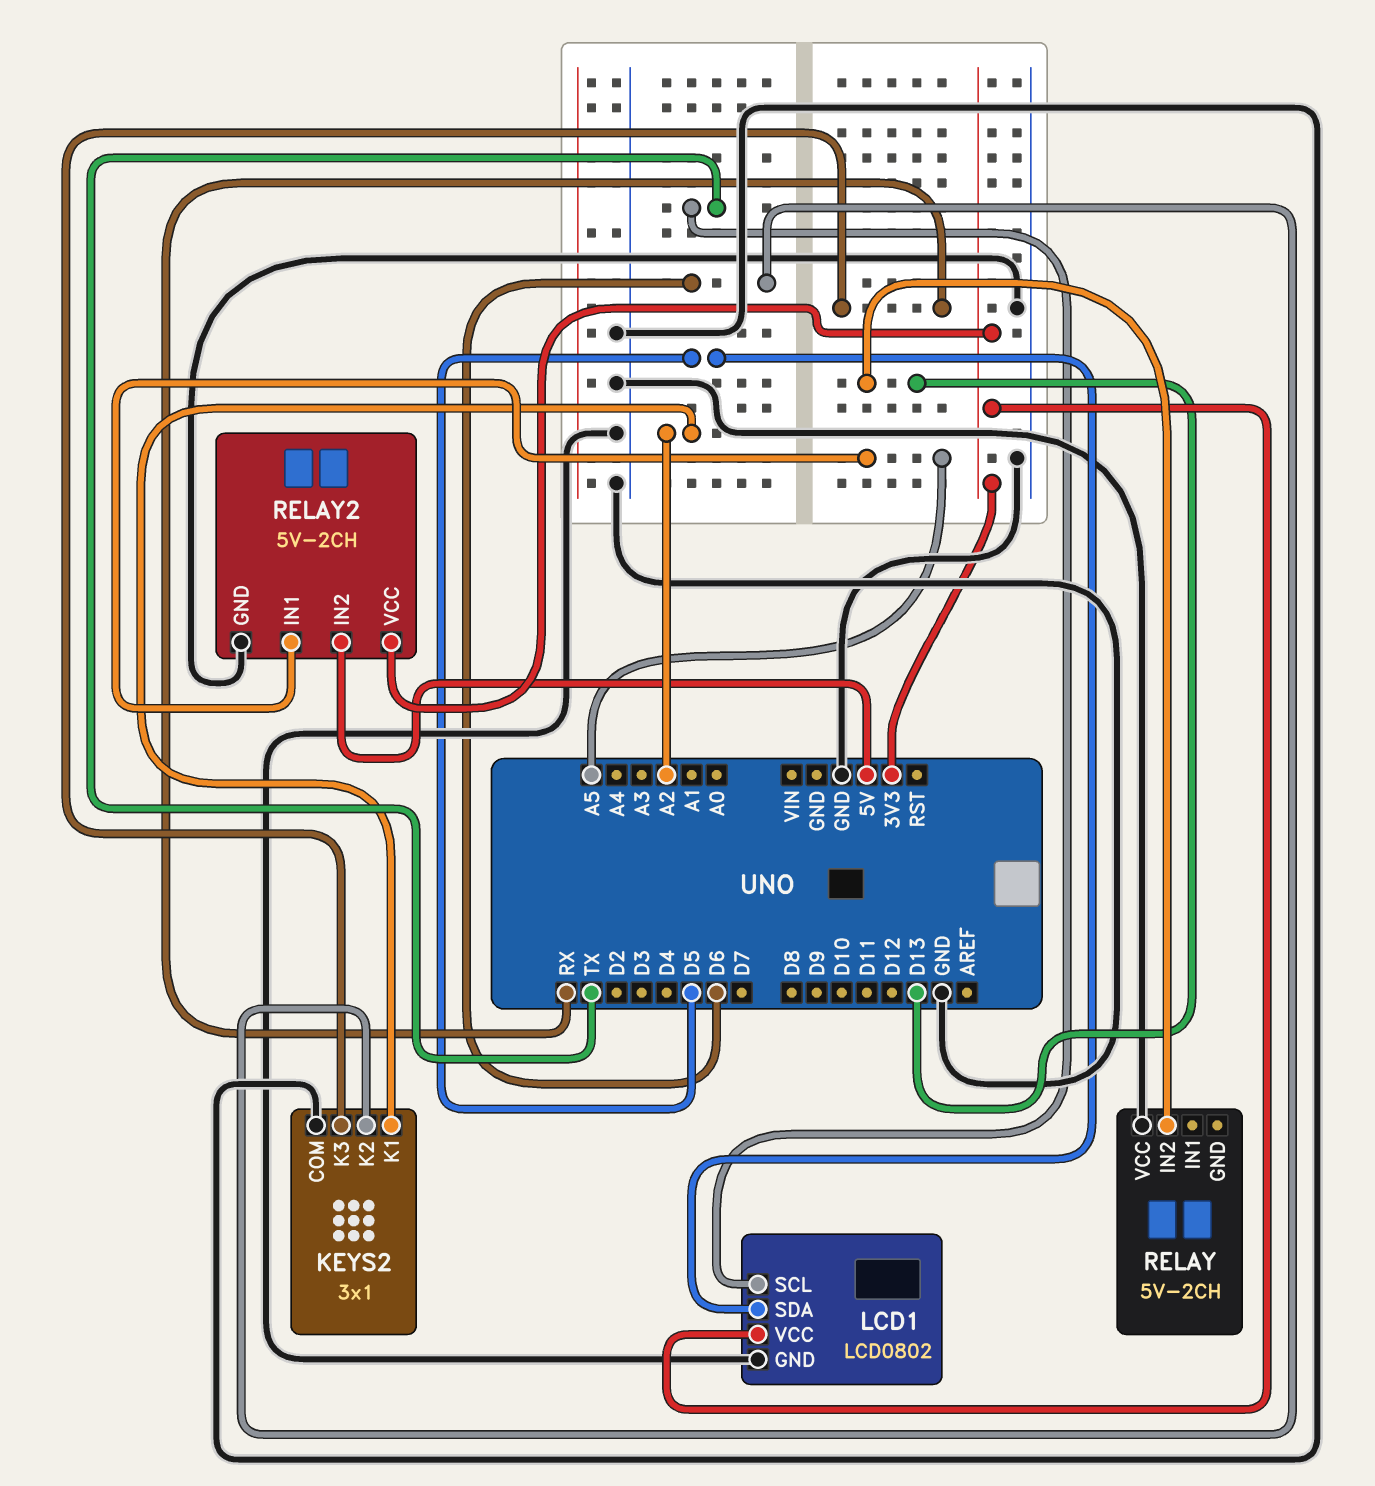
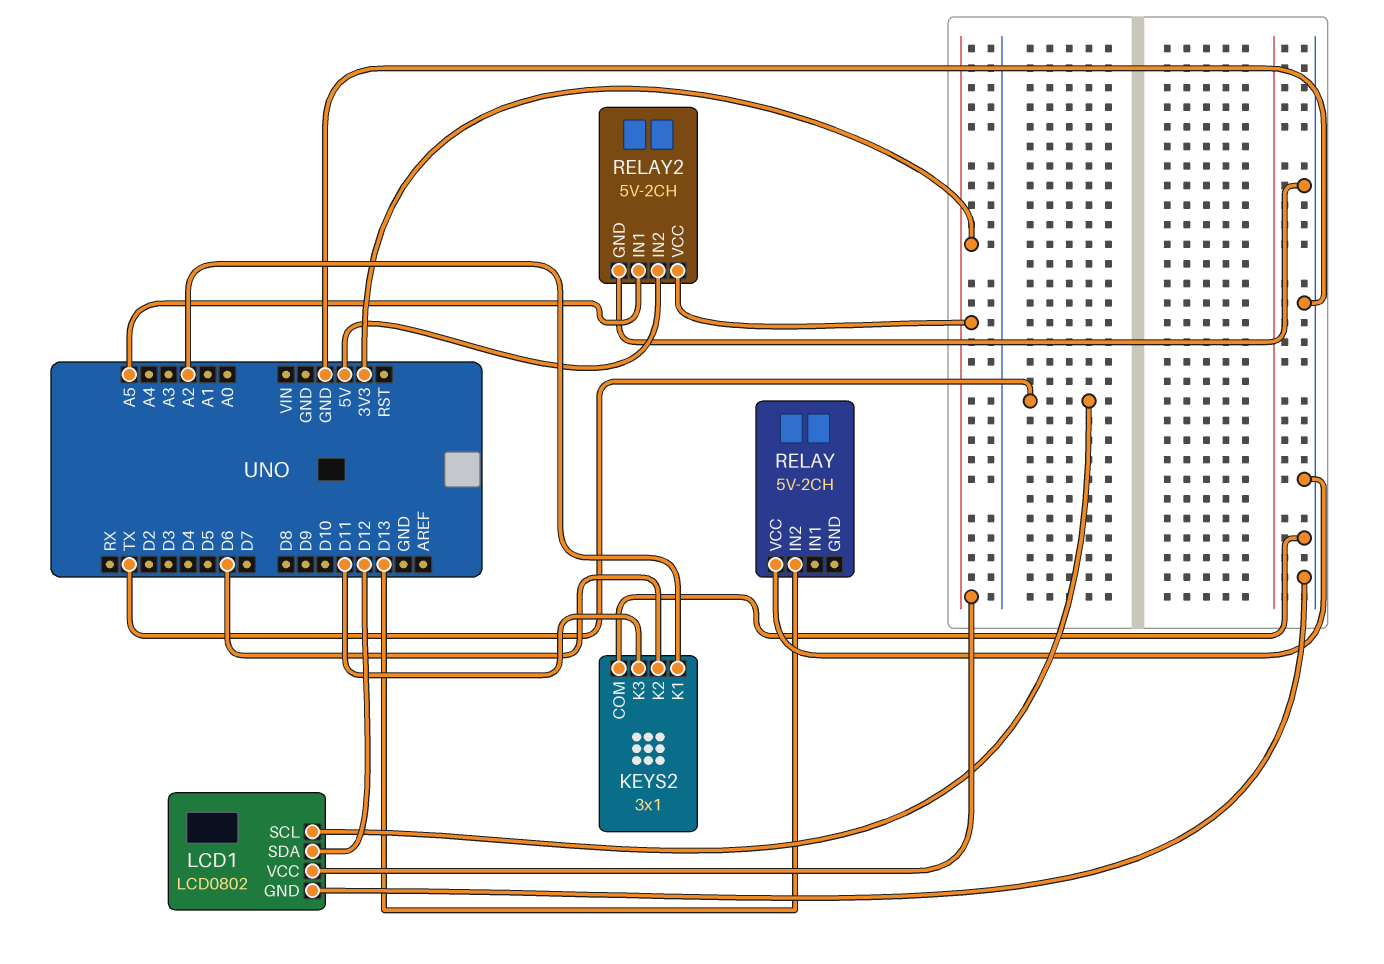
KEYS2 pin K3: RX -> D11
LCD1 pin SDA: D5 -> D12

